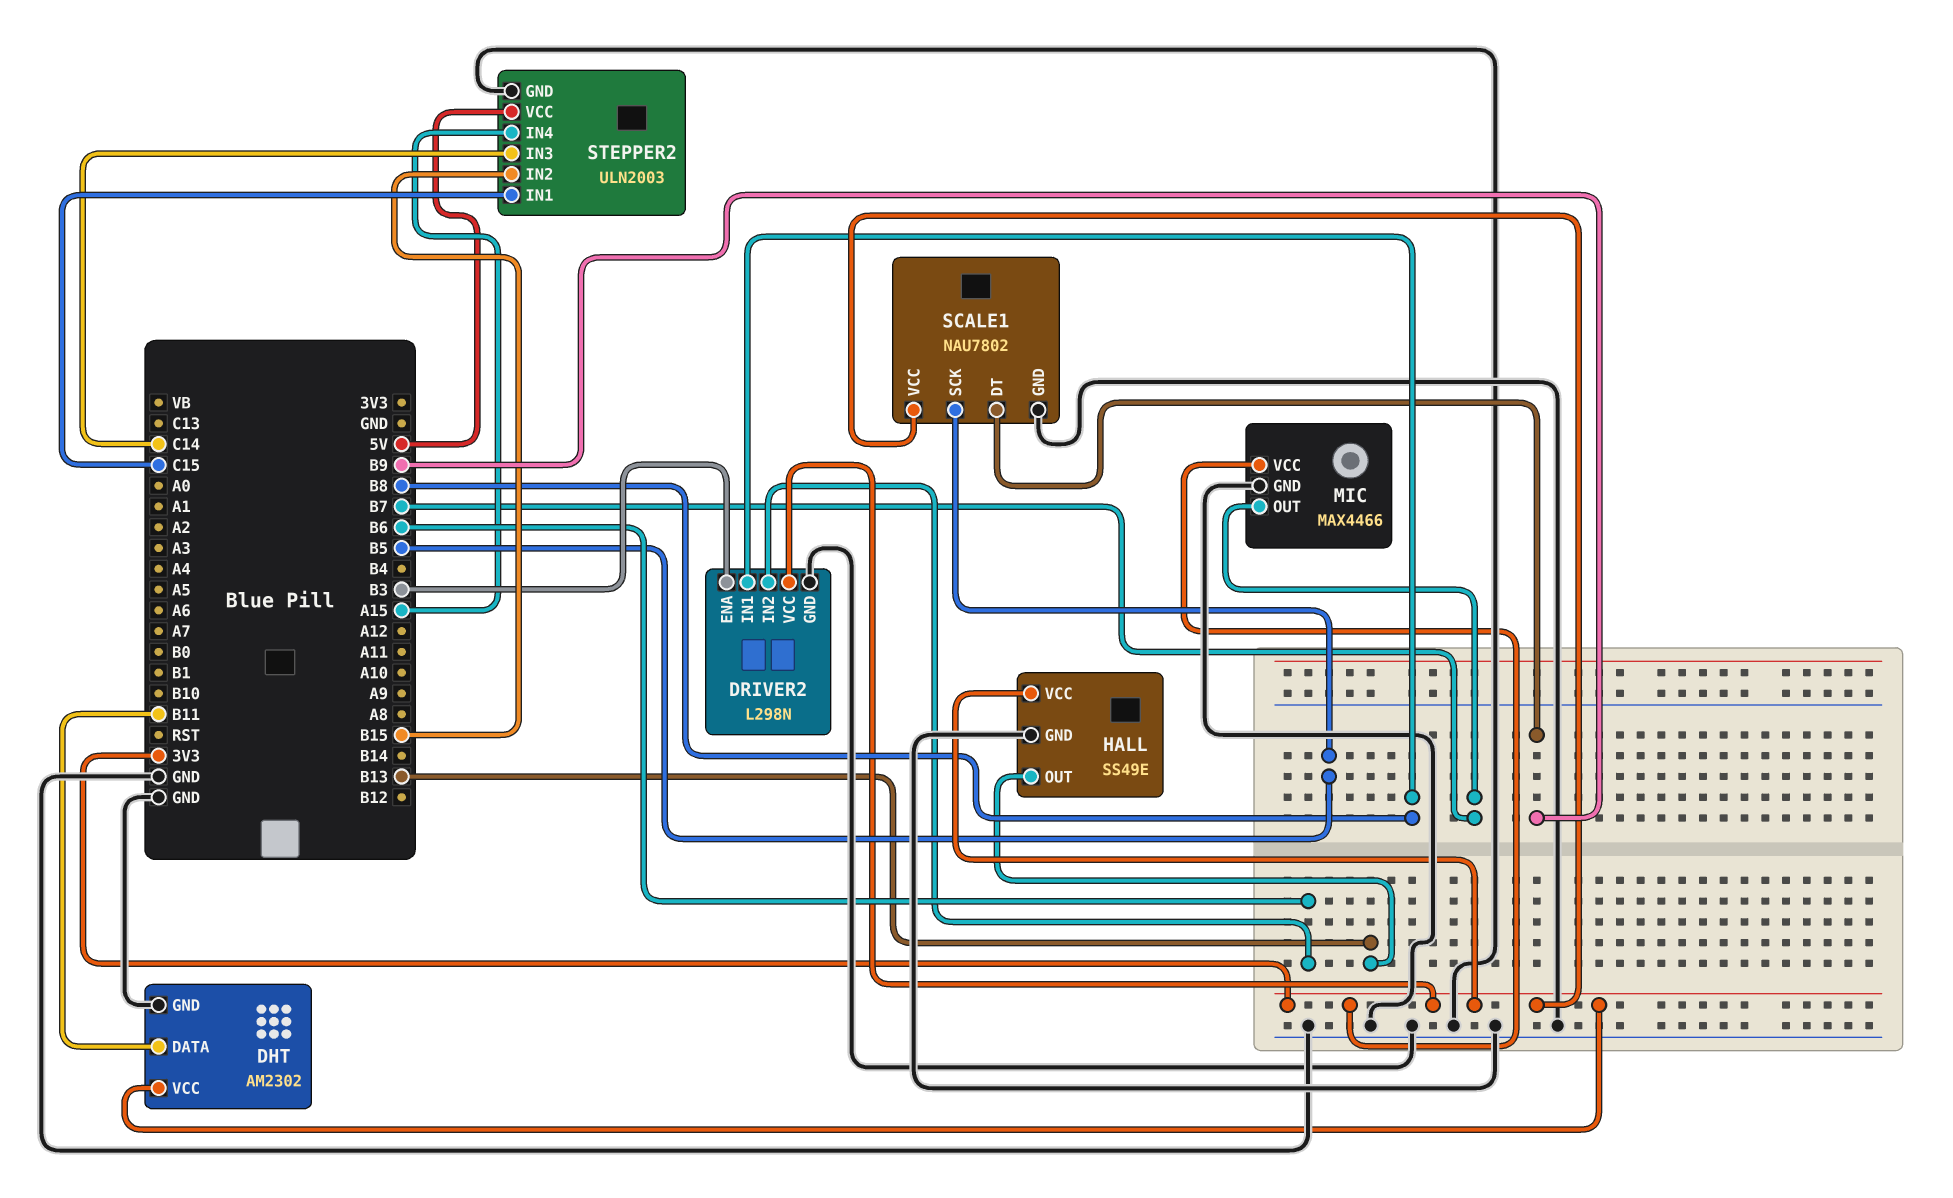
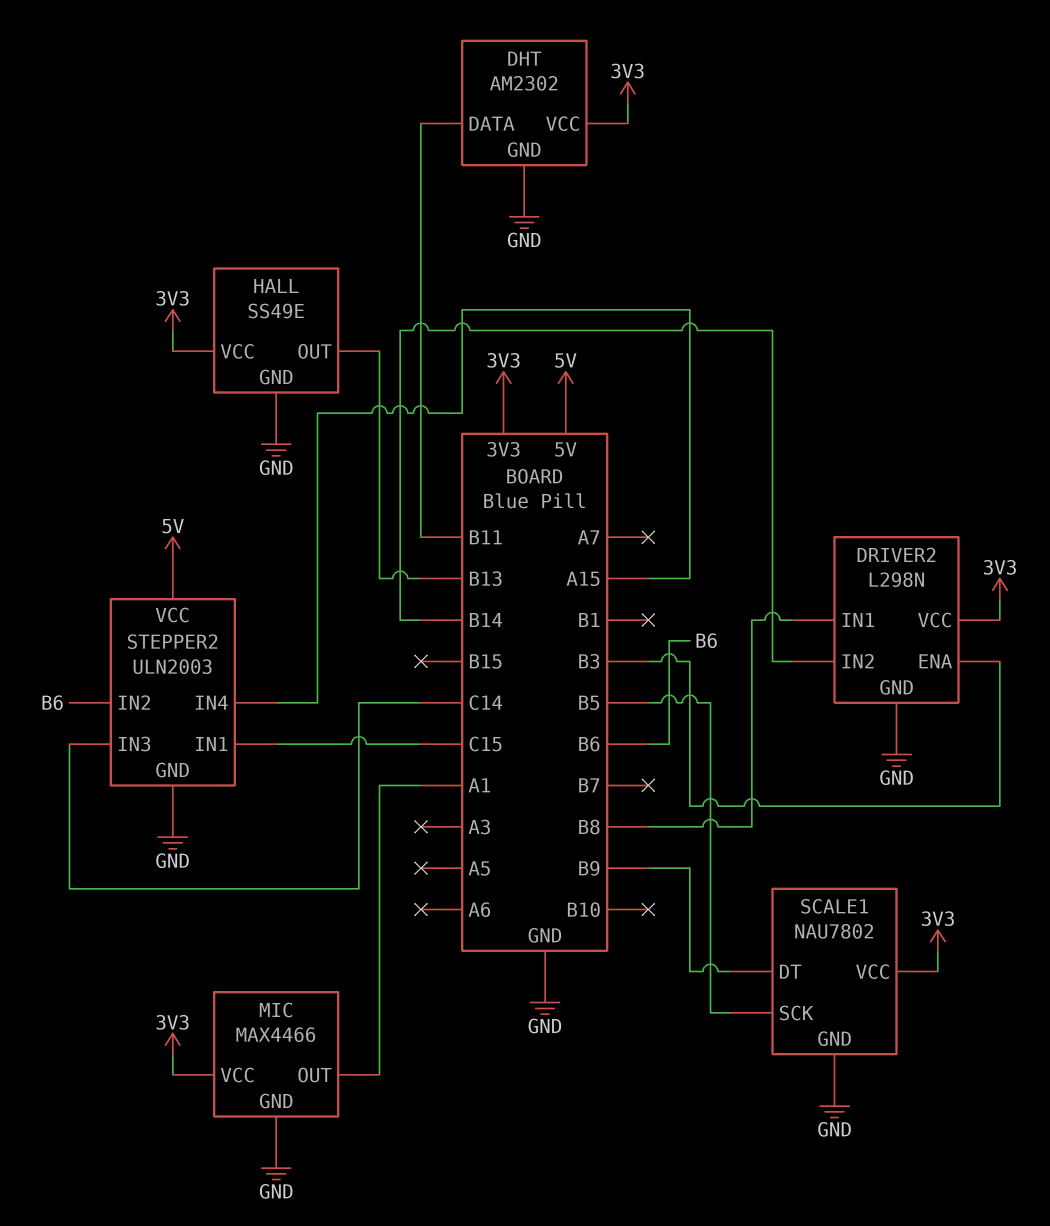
DRIVER2 pin IN2: B6 -> B14
MIC pin OUT: B7 -> A1
STEPPER2 pin IN2: B15 -> B6

